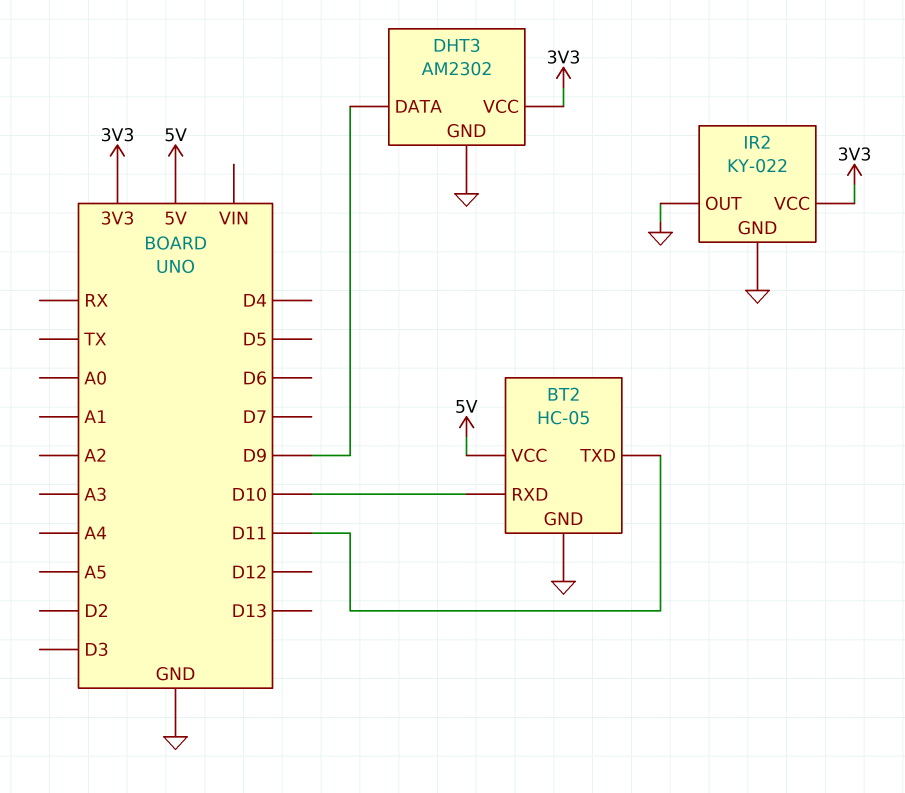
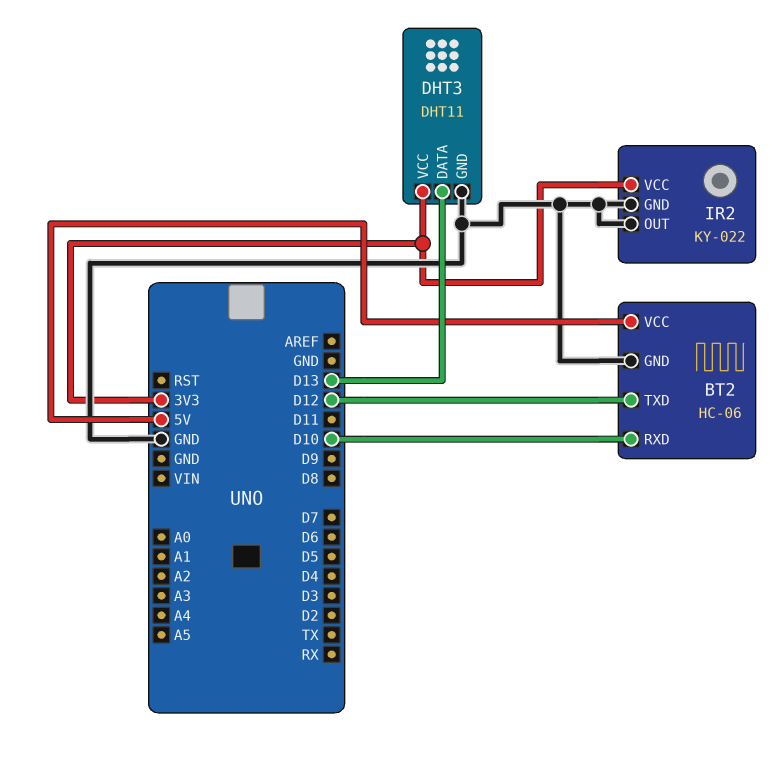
BT2: HC-05 -> HC-06
BT2 pin TXD: D11 -> D12
DHT3: AM2302 -> DHT11
DHT3 pin DATA: D9 -> D13

